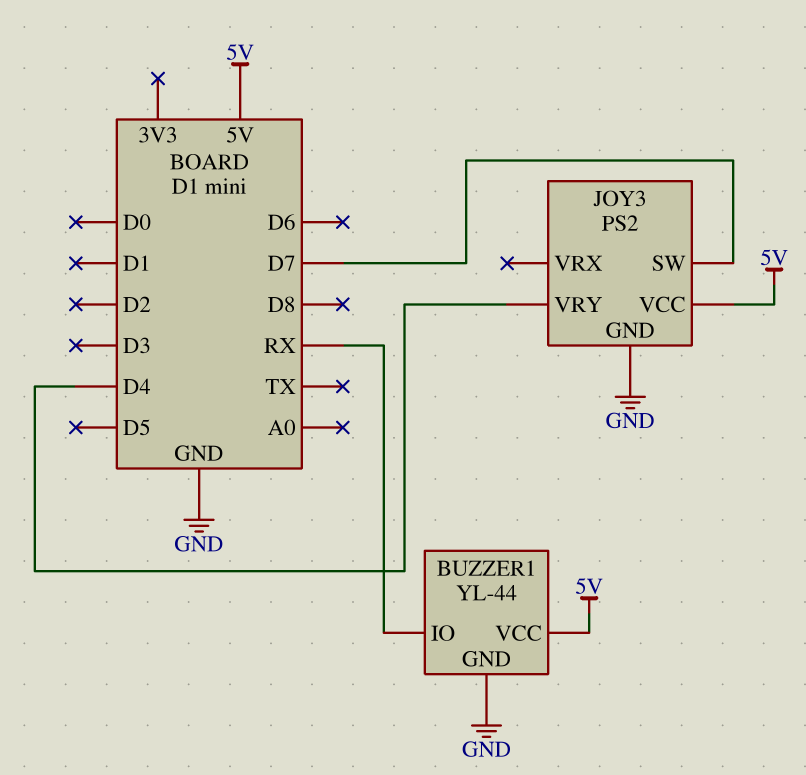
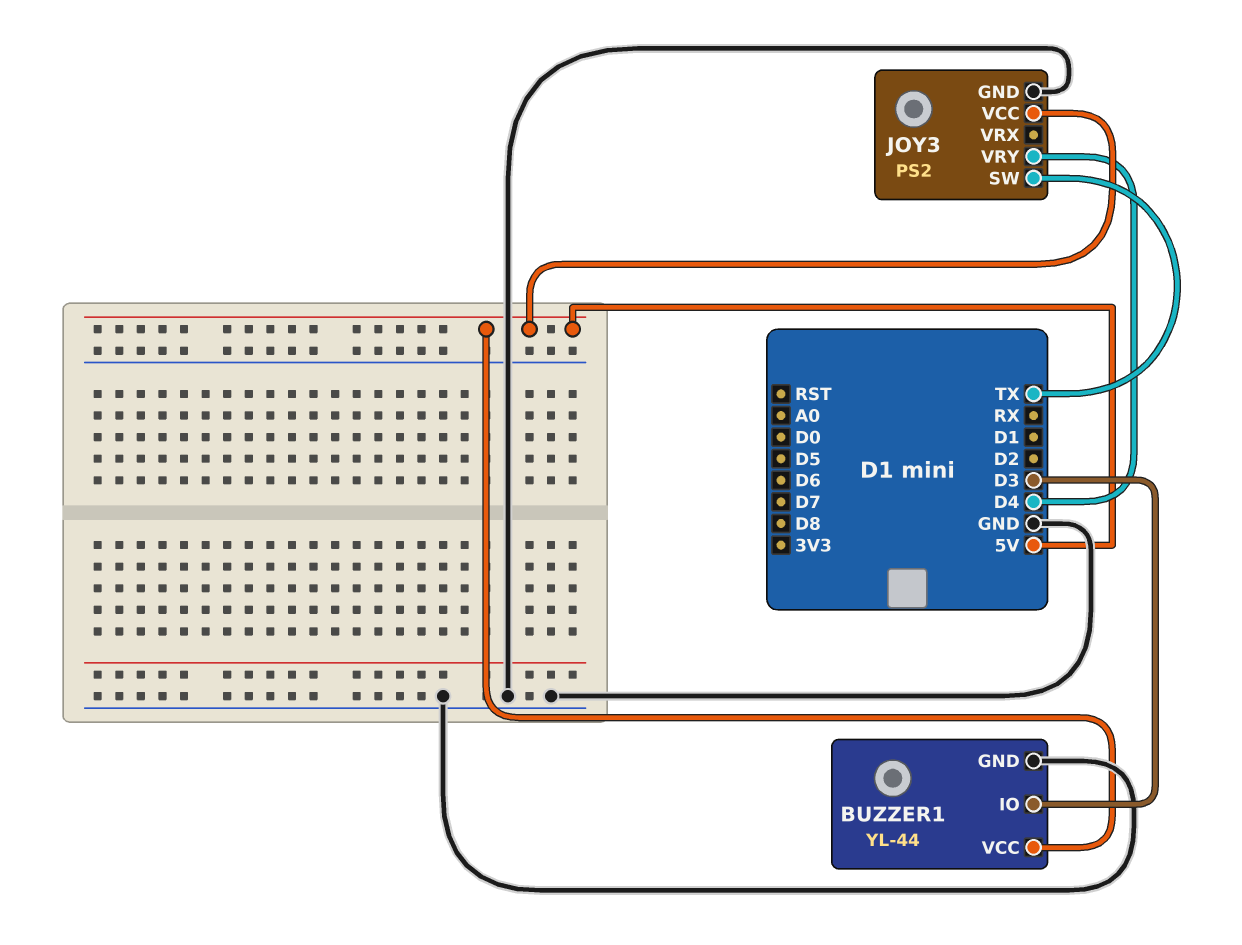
BUZZER1 pin IO: RX -> D3
JOY3 pin SW: D7 -> TX

